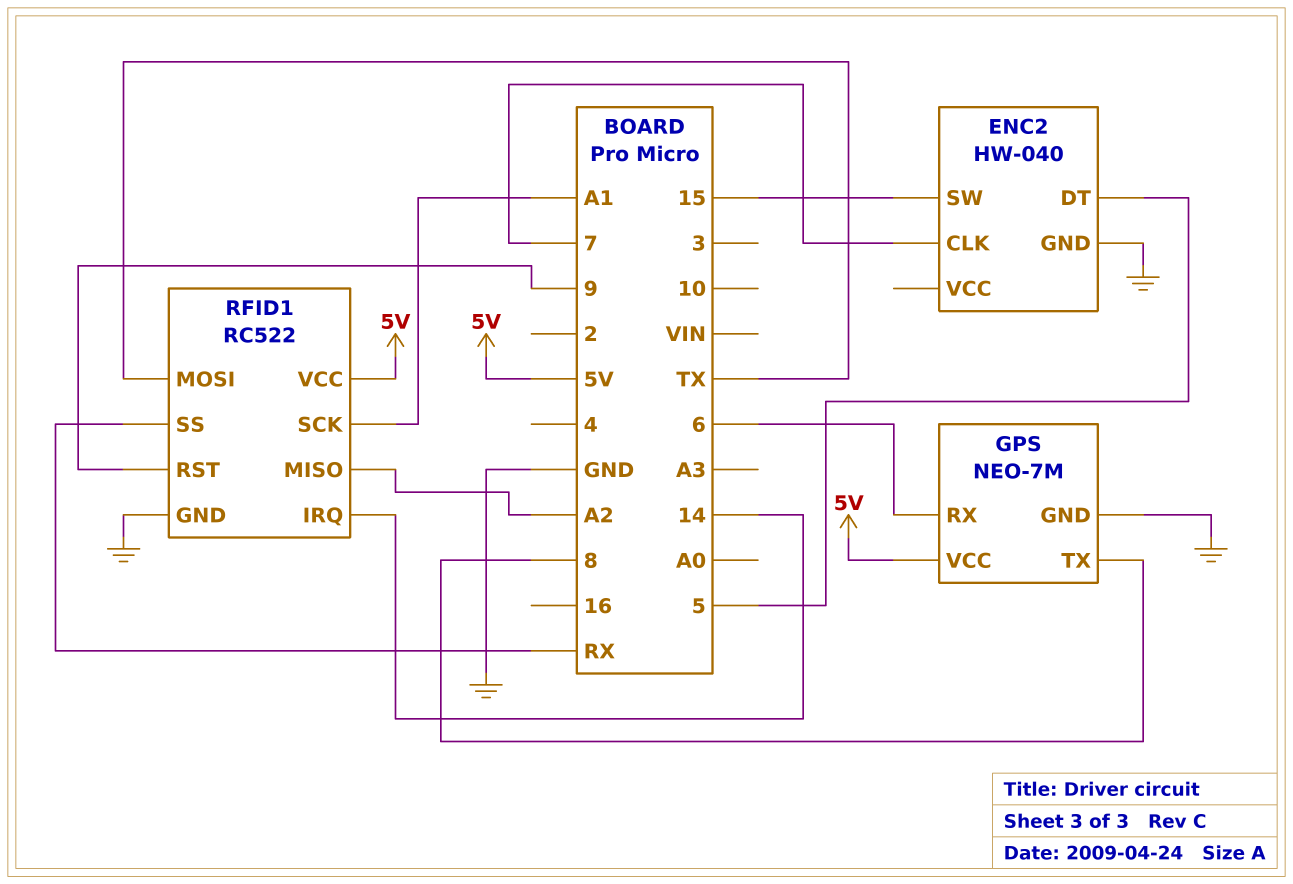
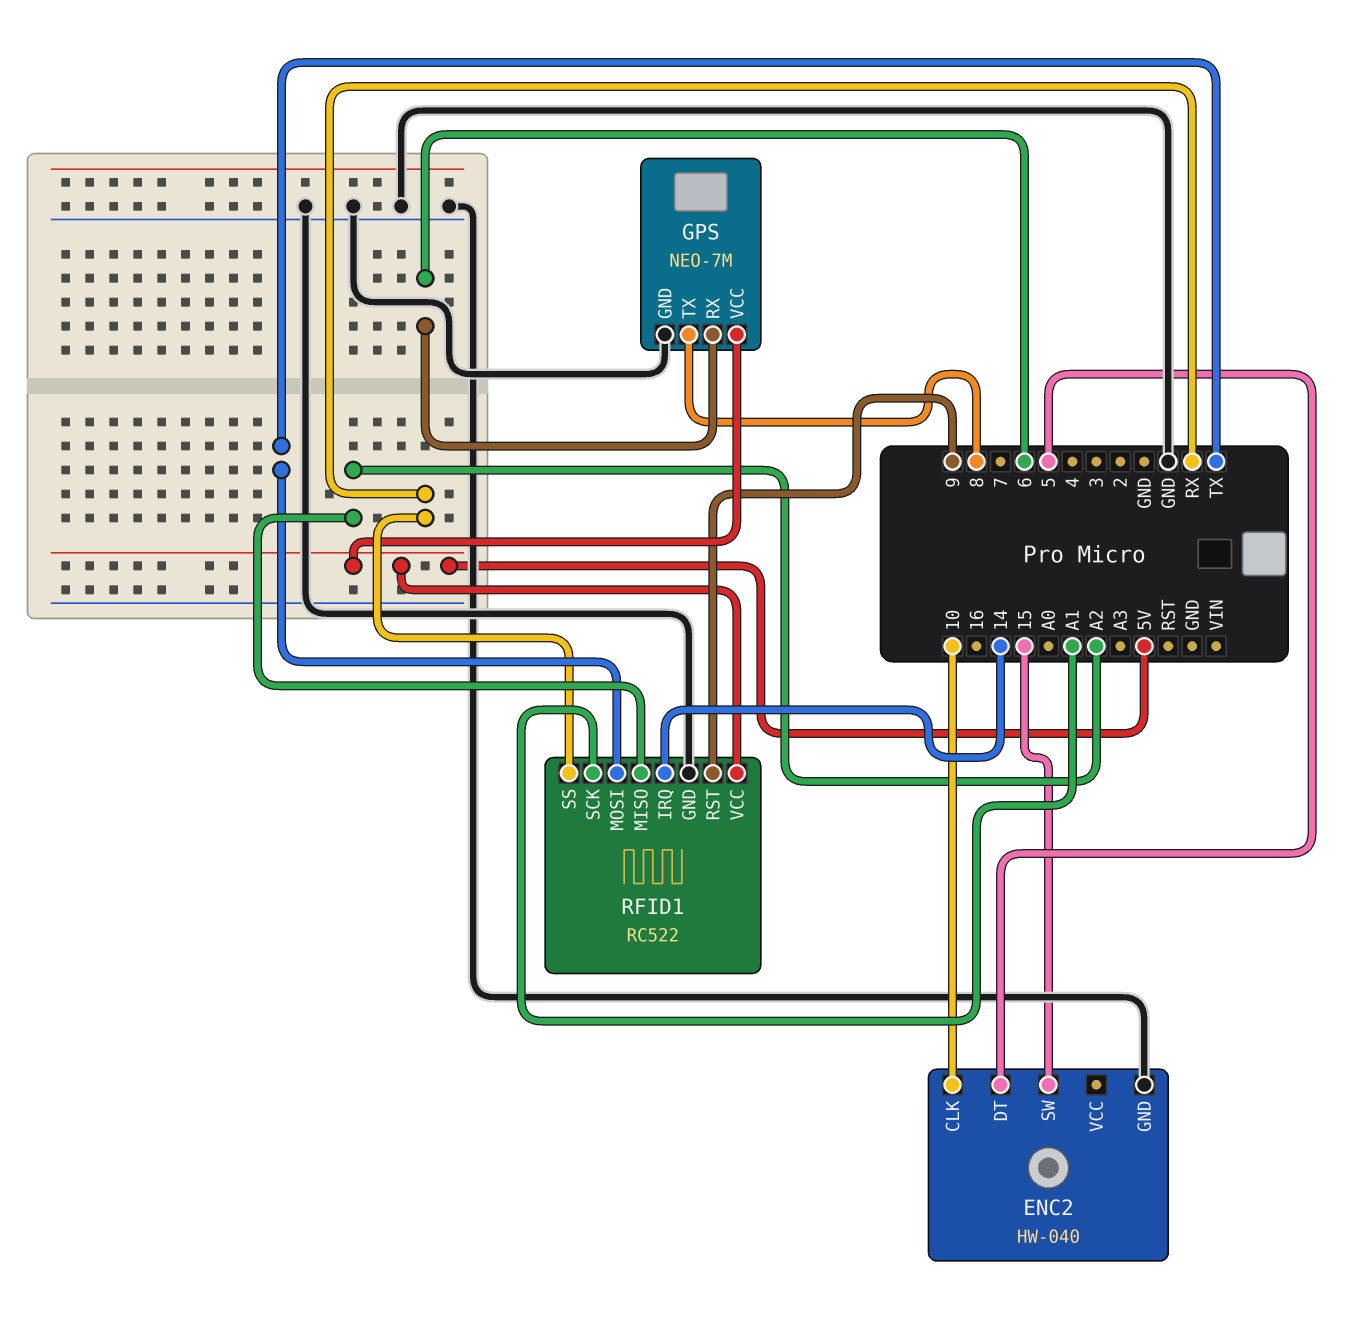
ENC2 pin CLK: 7 -> 10

